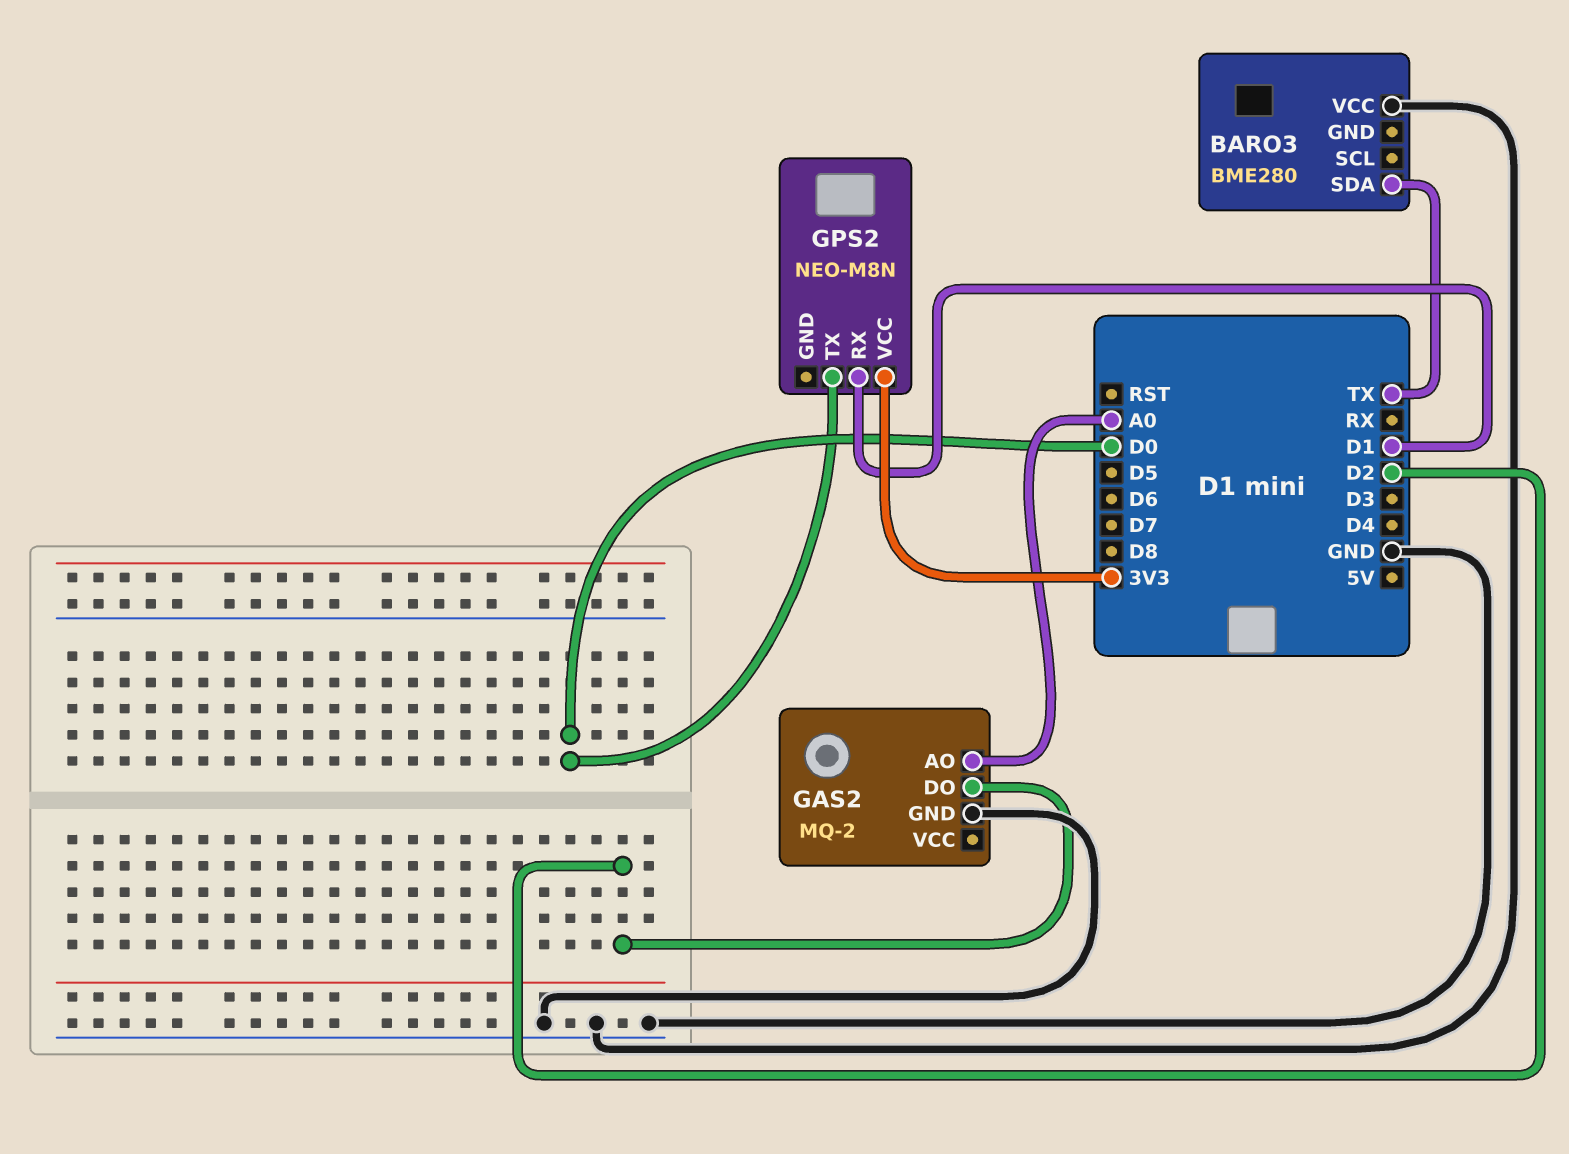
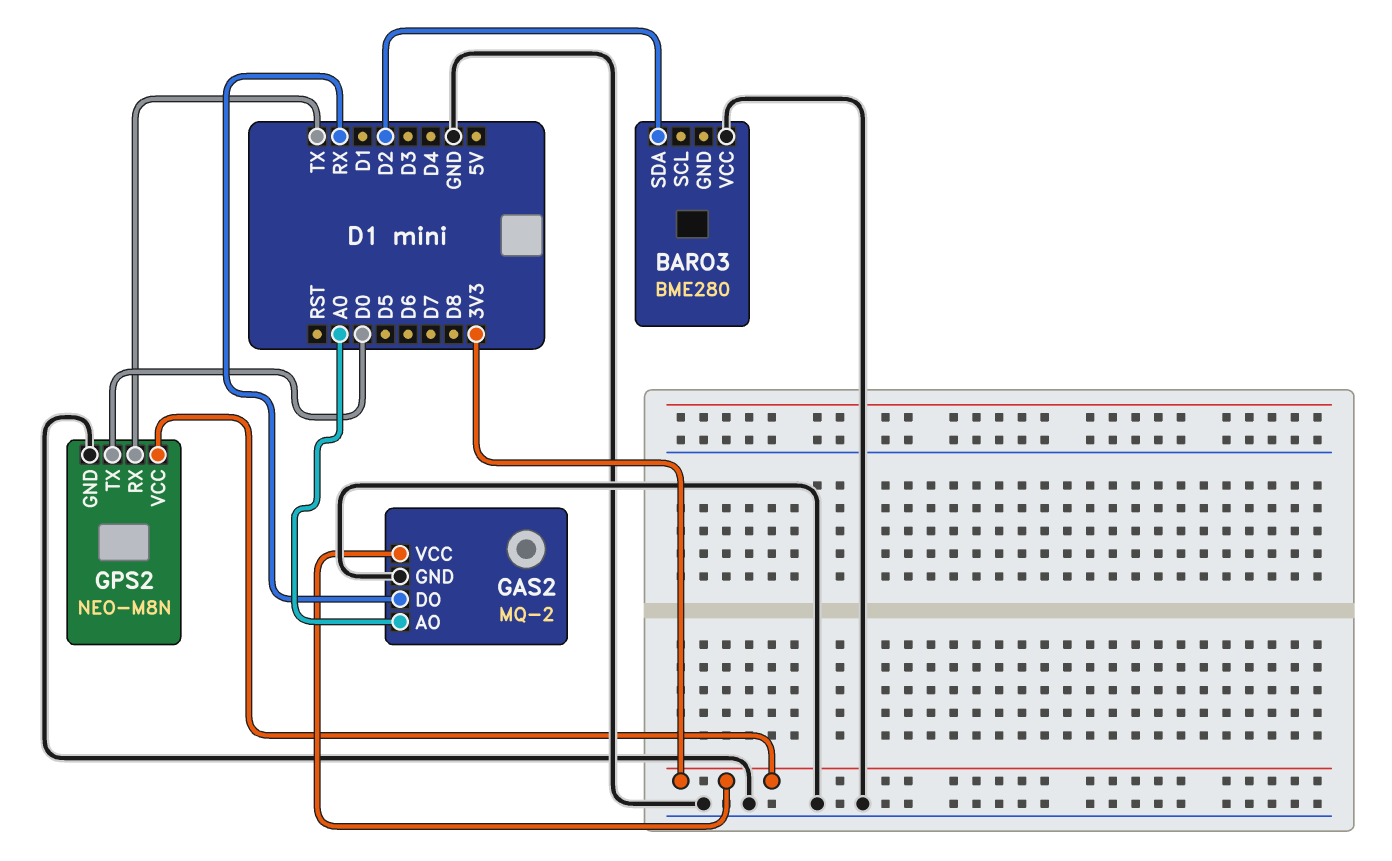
BARO3 pin SDA: TX -> D2
GAS2 pin DO: D2 -> RX
GAS2 pin VCC: none -> 3V3
GPS2 pin GND: none -> GND
GPS2 pin RX: D1 -> TX

